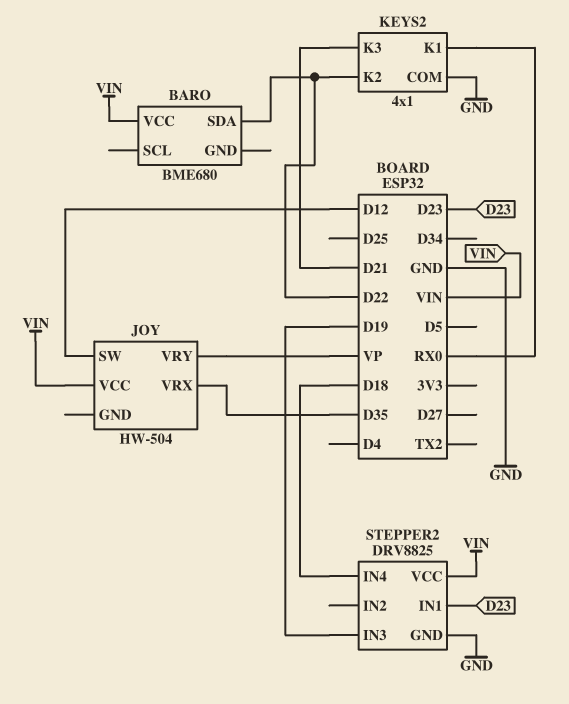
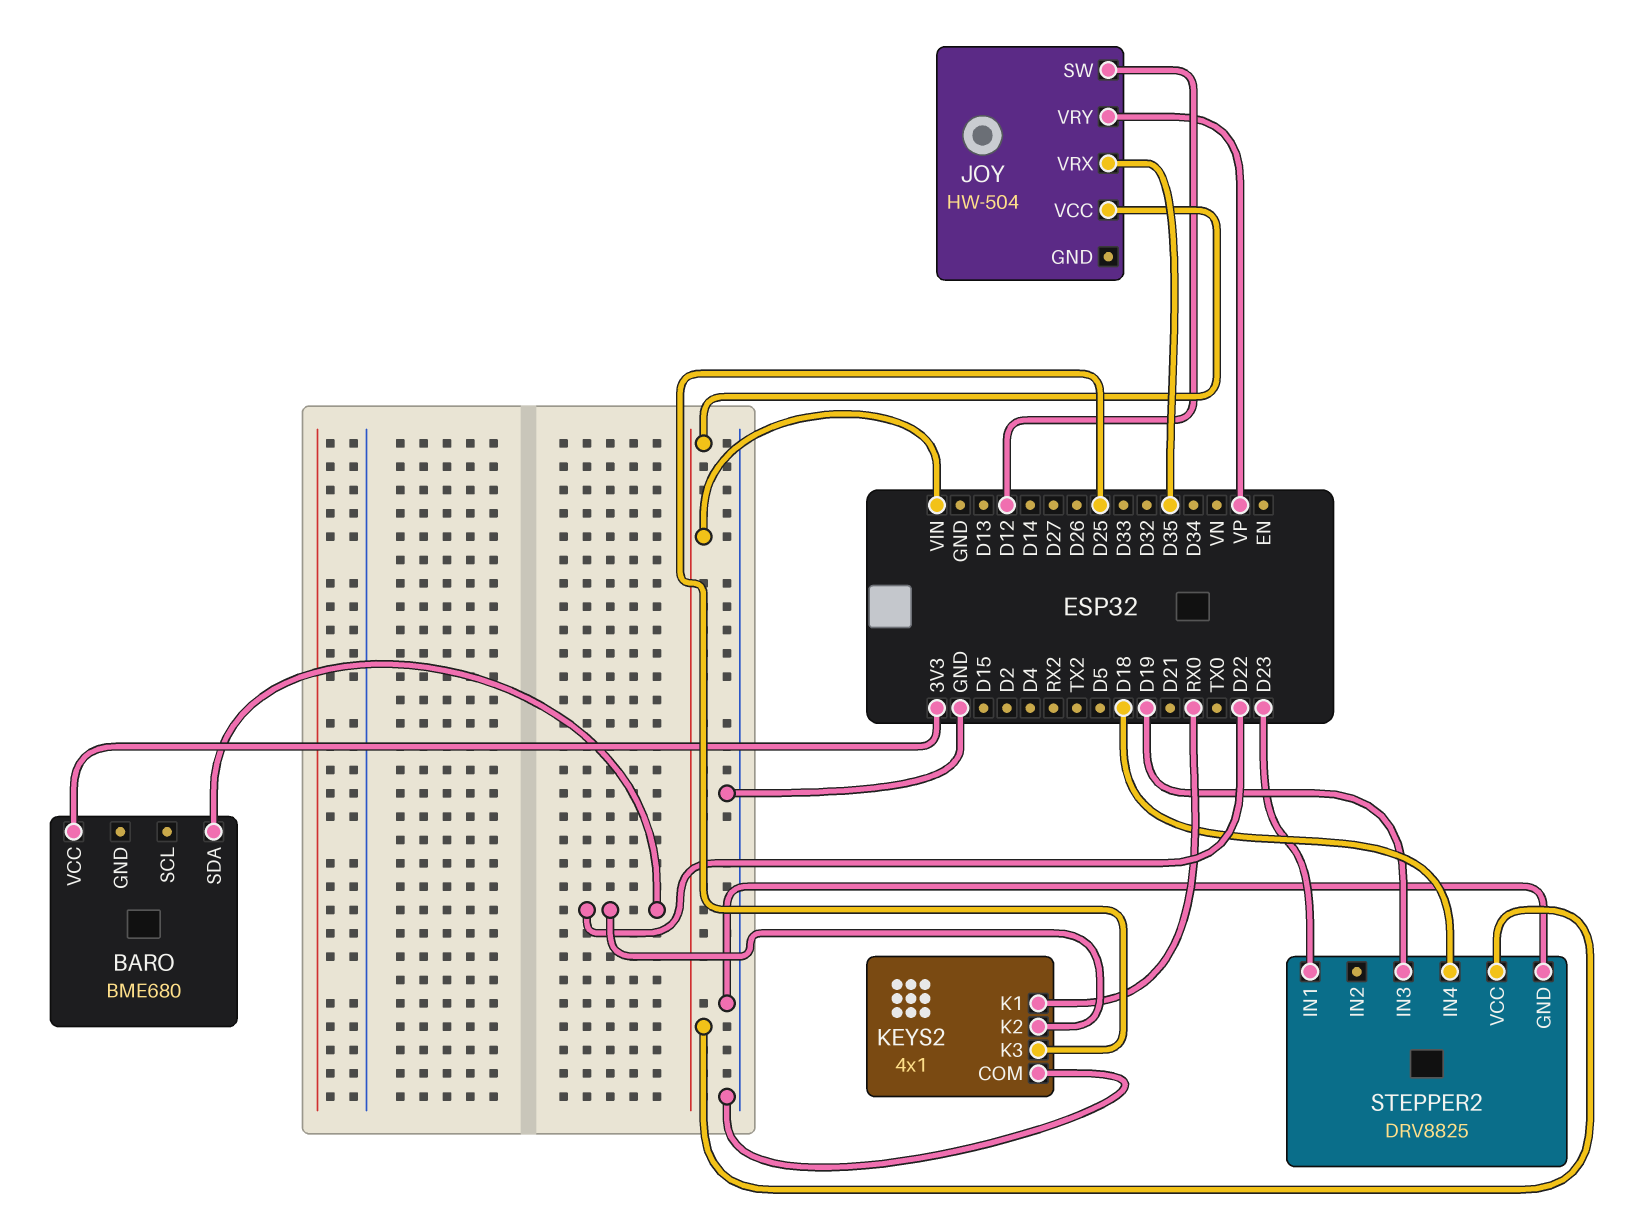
BARO pin VCC: VIN -> 3V3
KEYS2 pin K3: D21 -> D25

